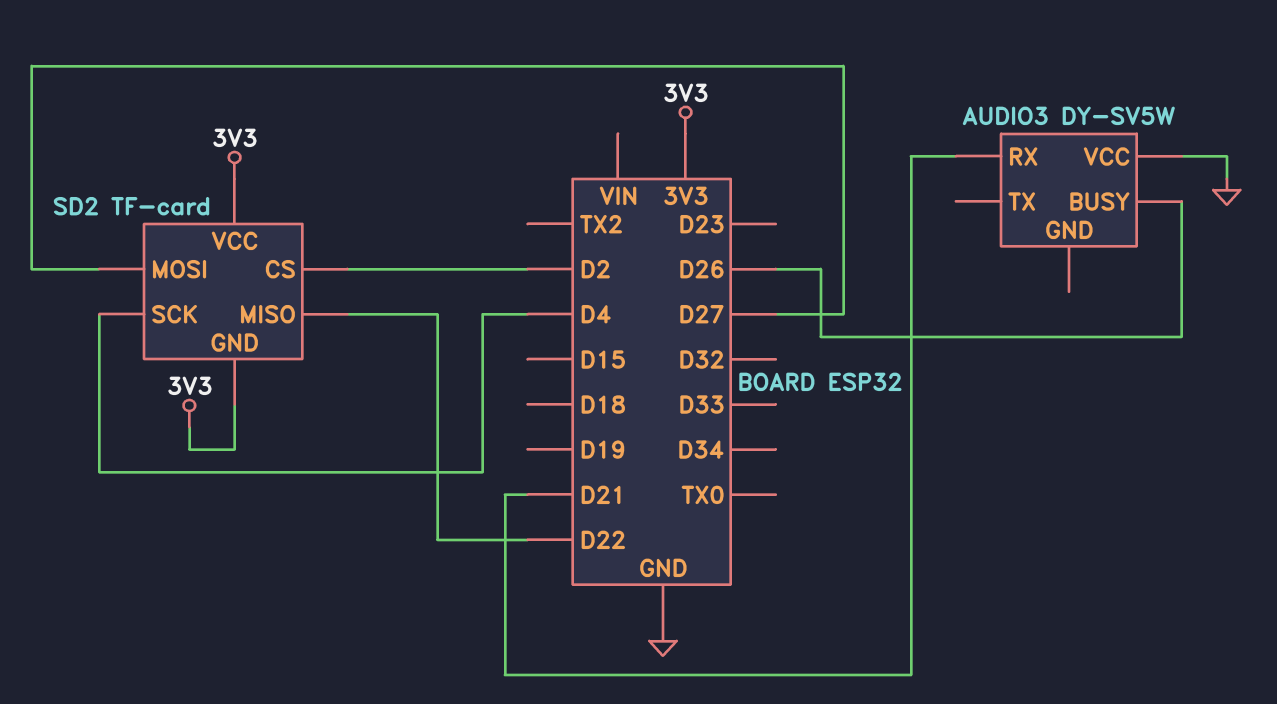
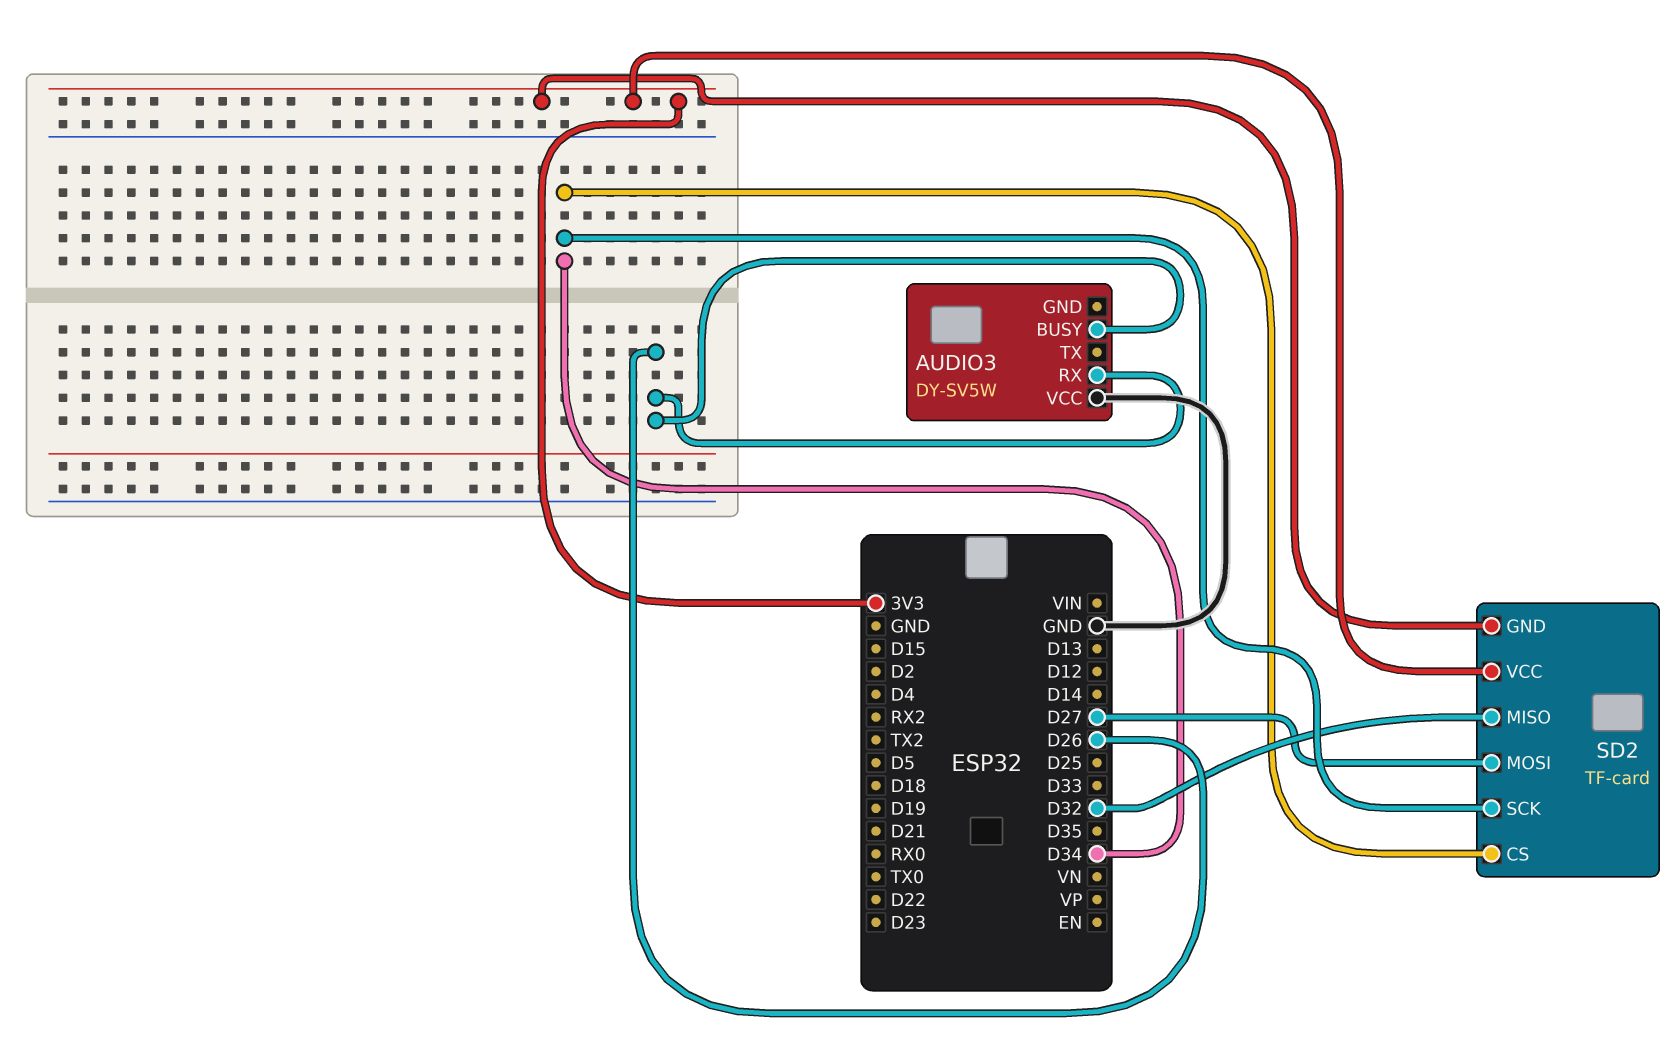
AUDIO3 pin RX: D21 -> D26
SD2 pin CS: D2 -> D34
SD2 pin MISO: D22 -> D32
SD2 pin SCK: D4 -> D34

